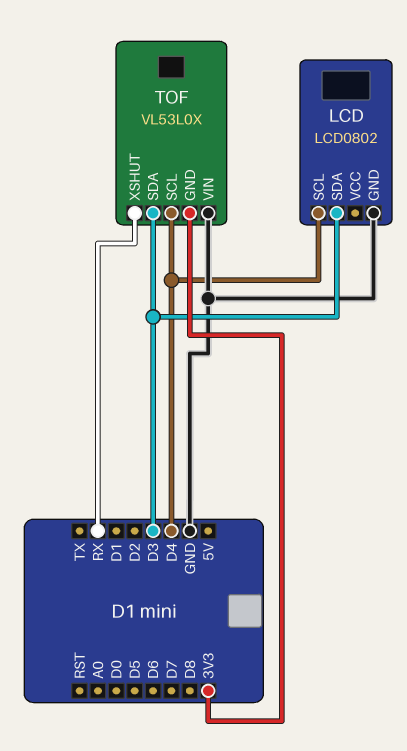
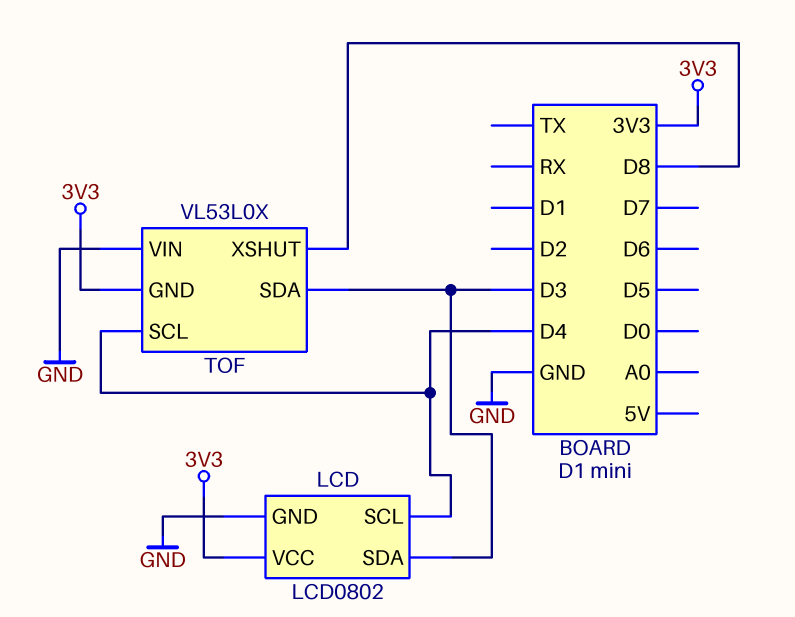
LCD pin VCC: none -> 3V3
TOF pin XSHUT: RX -> D8

